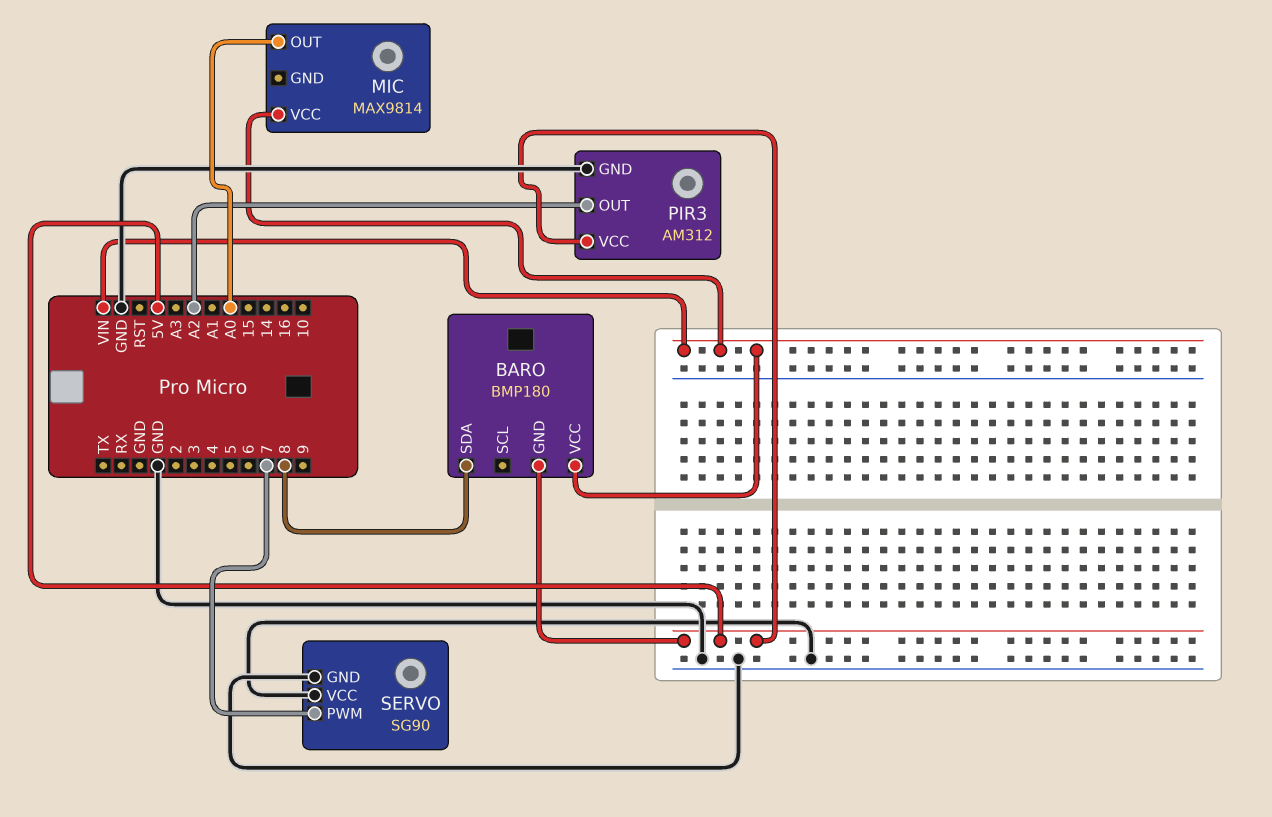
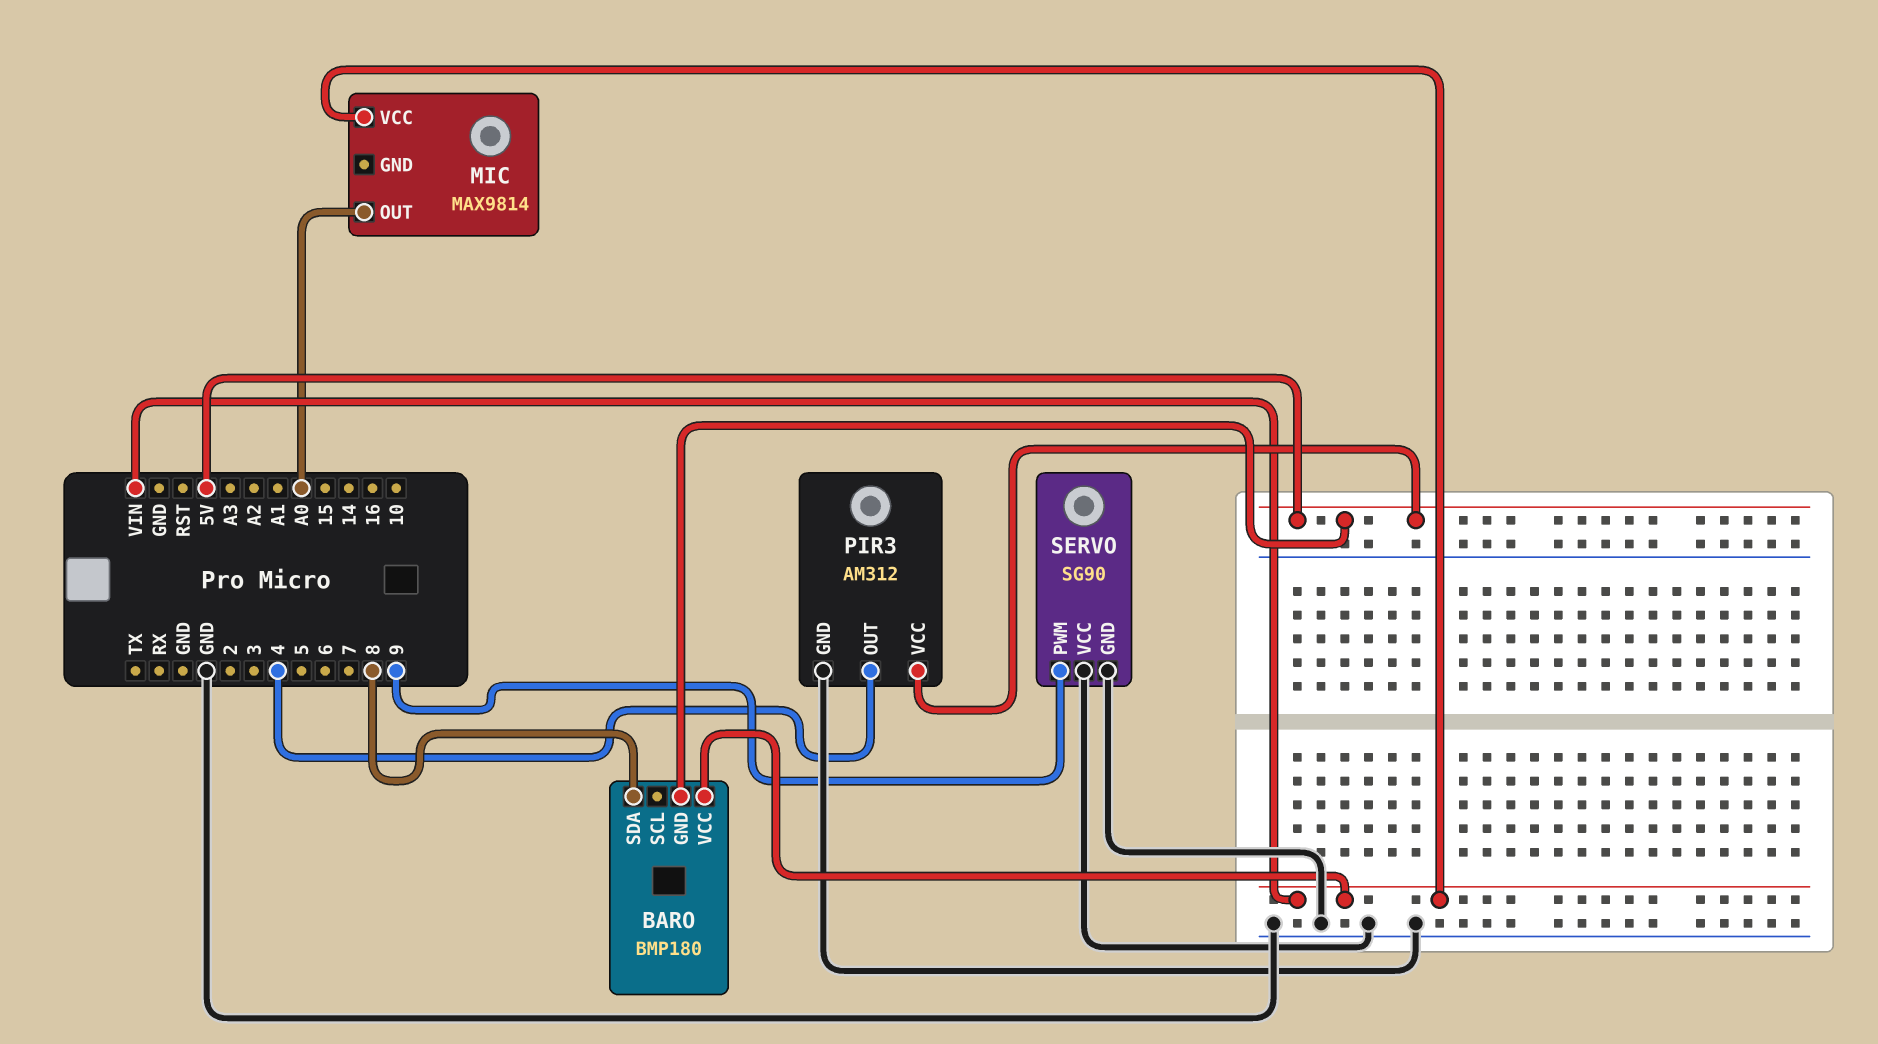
PIR3 pin OUT: A2 -> 4
SERVO pin PWM: 7 -> 9

